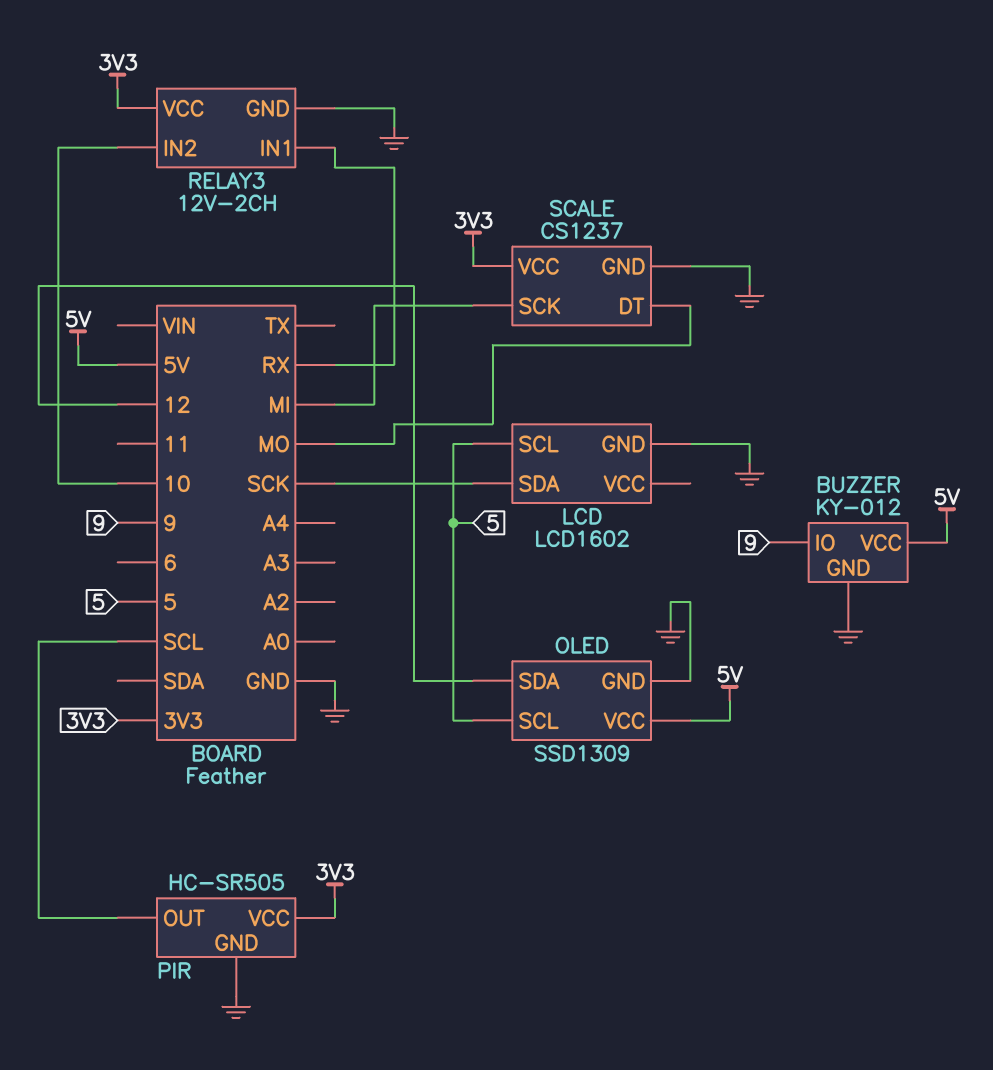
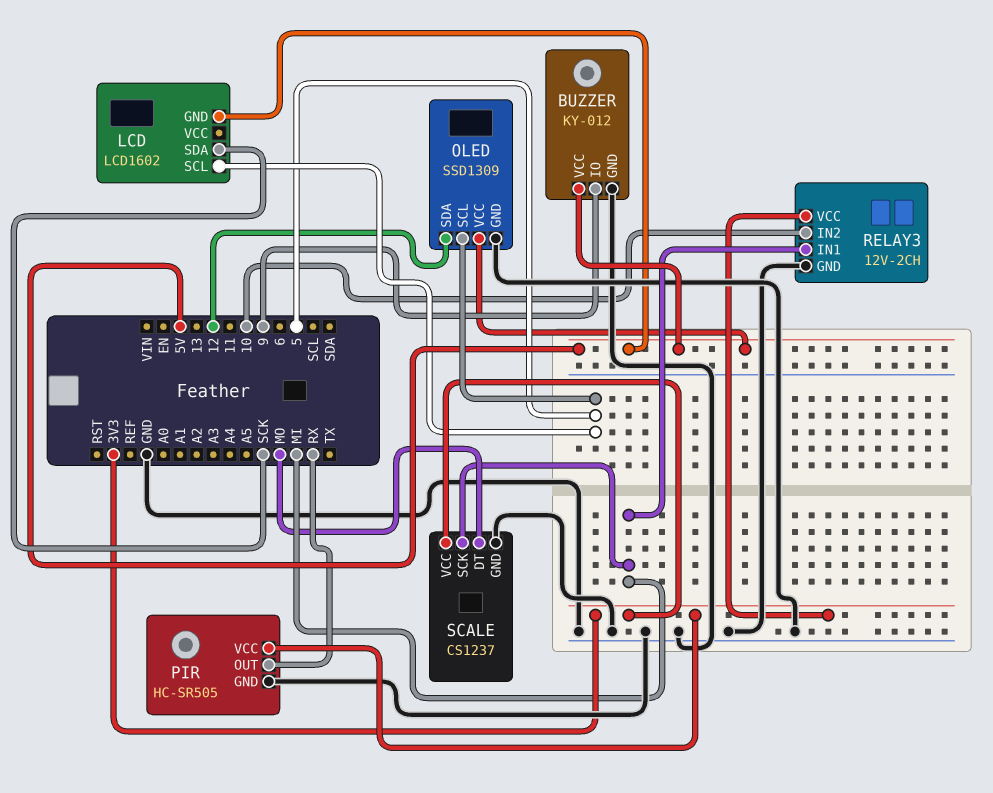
LCD pin GND: GND -> 5V
PIR pin OUT: SCL -> RX
RELAY3 pin IN1: RX -> MI

